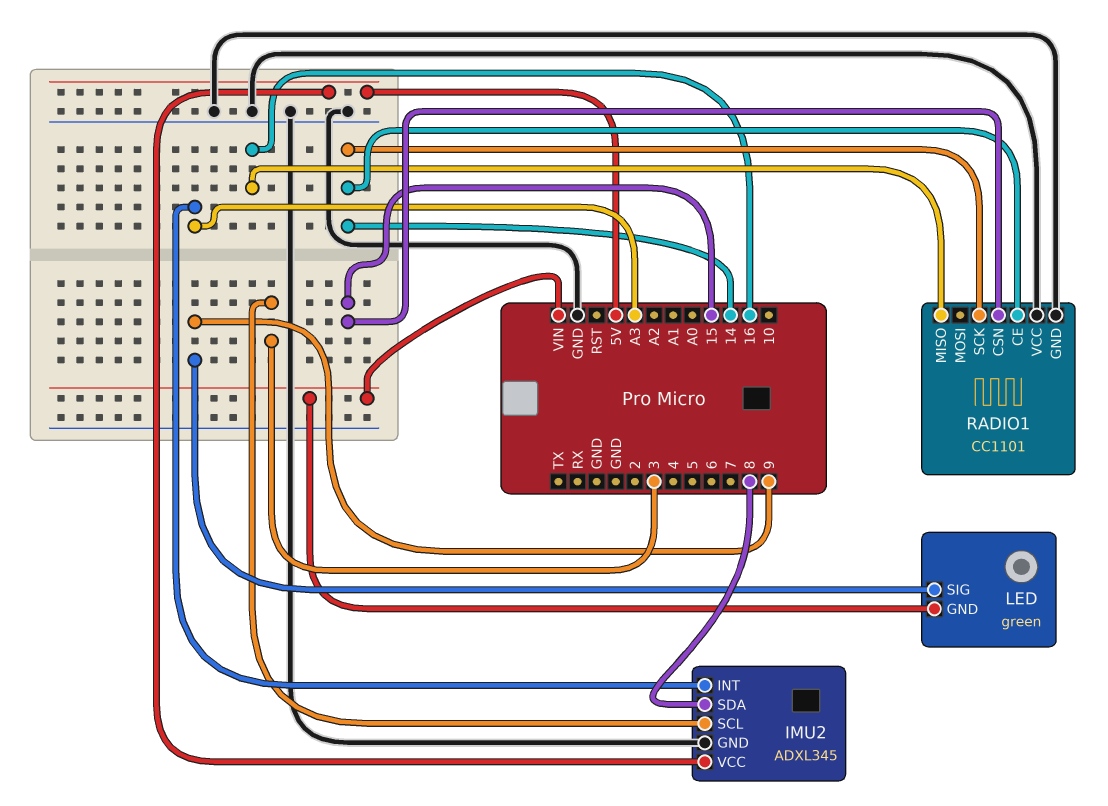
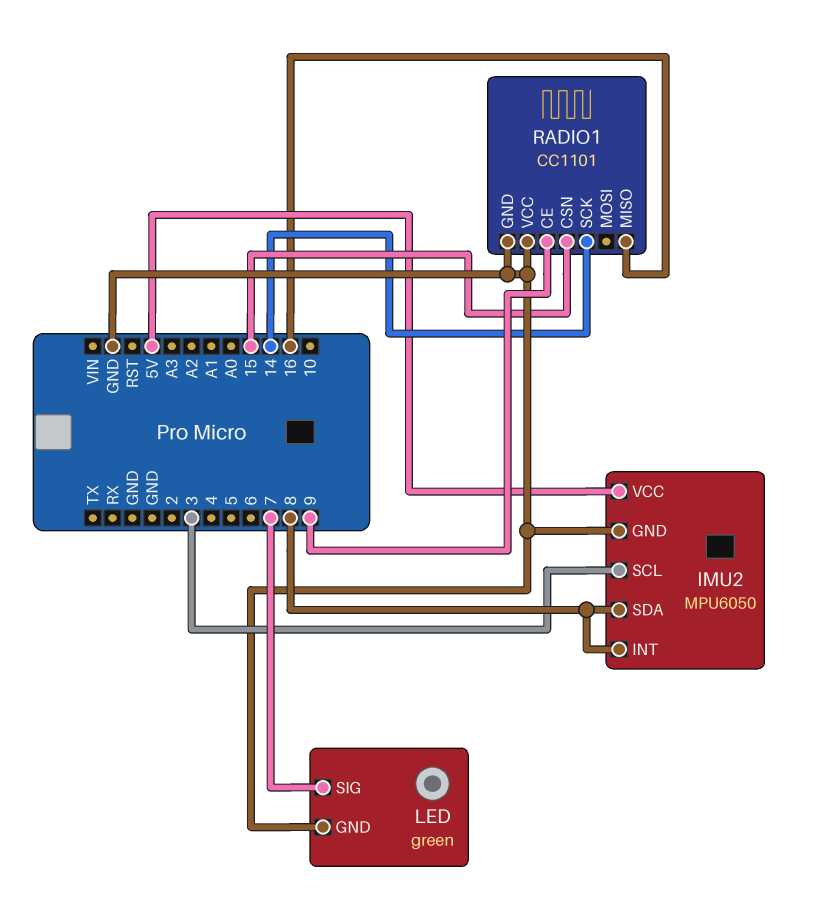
IMU2: ADXL345 -> MPU6050
IMU2 pin INT: A3 -> 8
LED pin GND: VIN -> GND
LED pin SIG: 9 -> 7
RADIO1 pin CE: 14 -> 9

